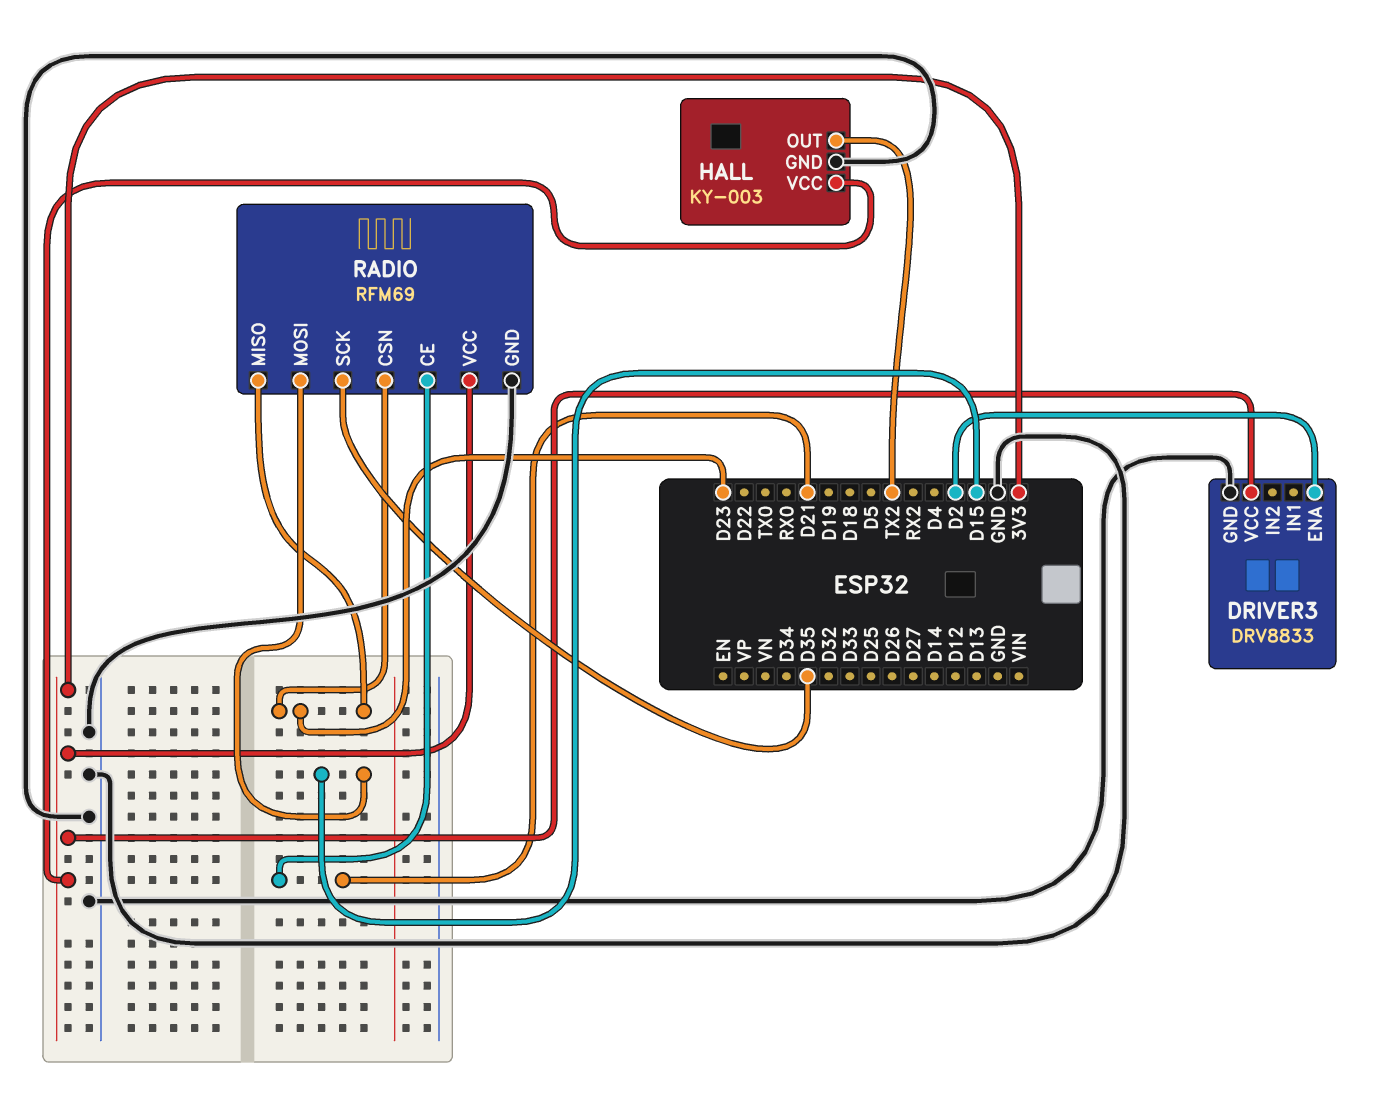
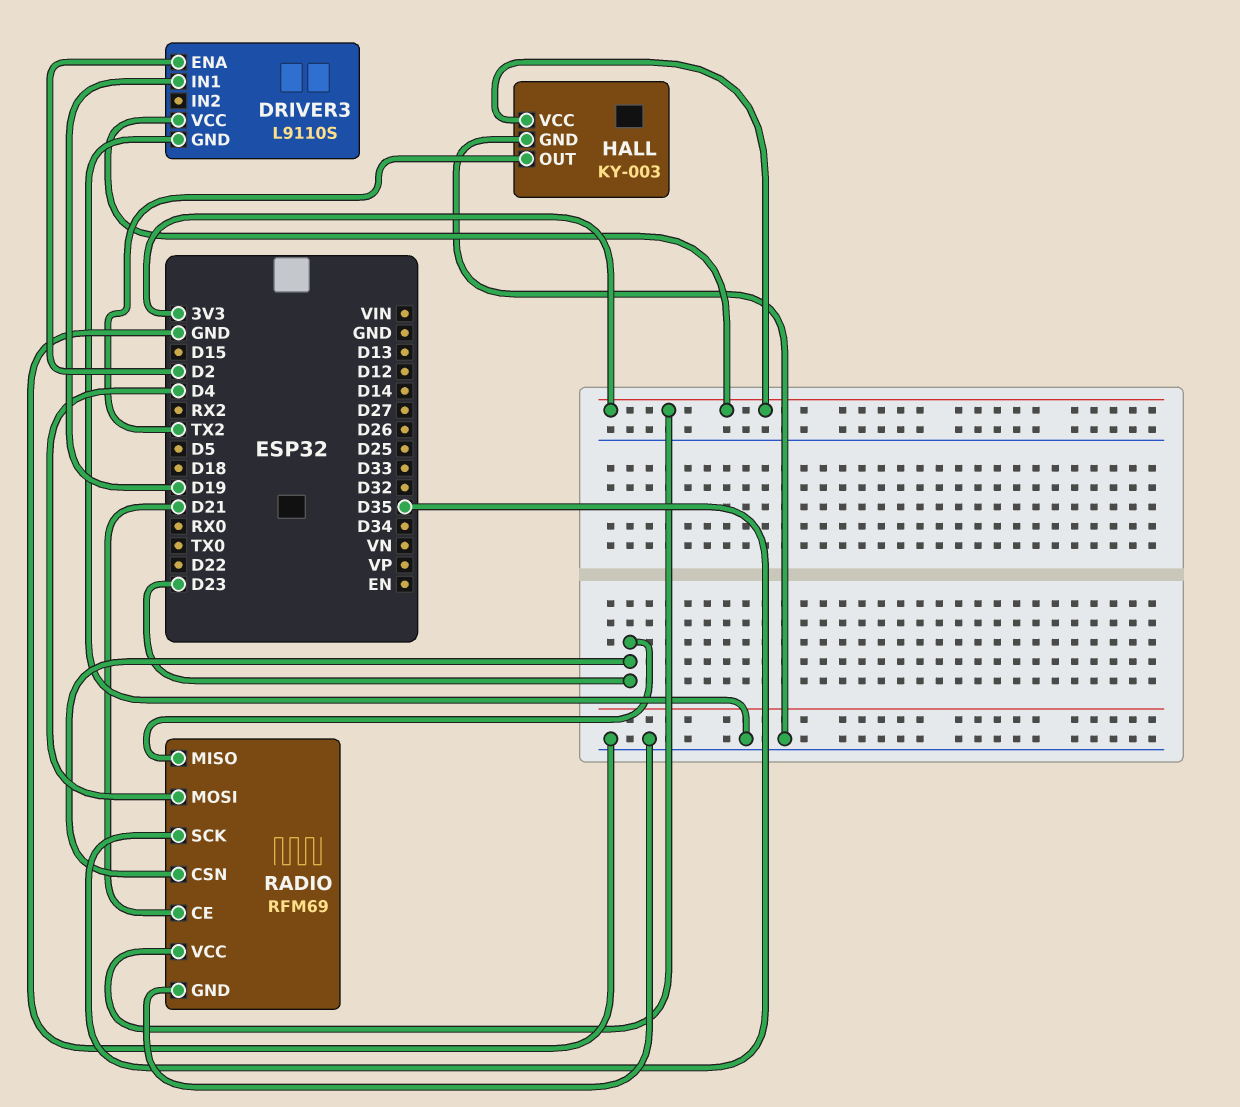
DRIVER3: DRV8833 -> L9110S
DRIVER3 pin IN1: none -> D19
RADIO pin MOSI: D15 -> D4

